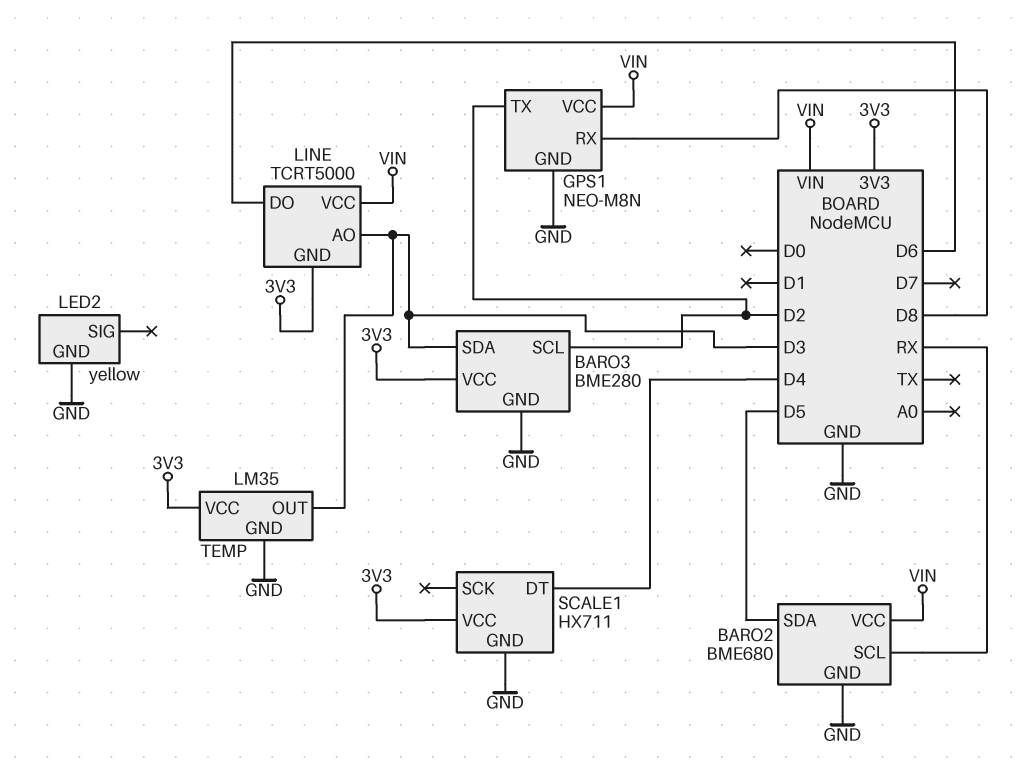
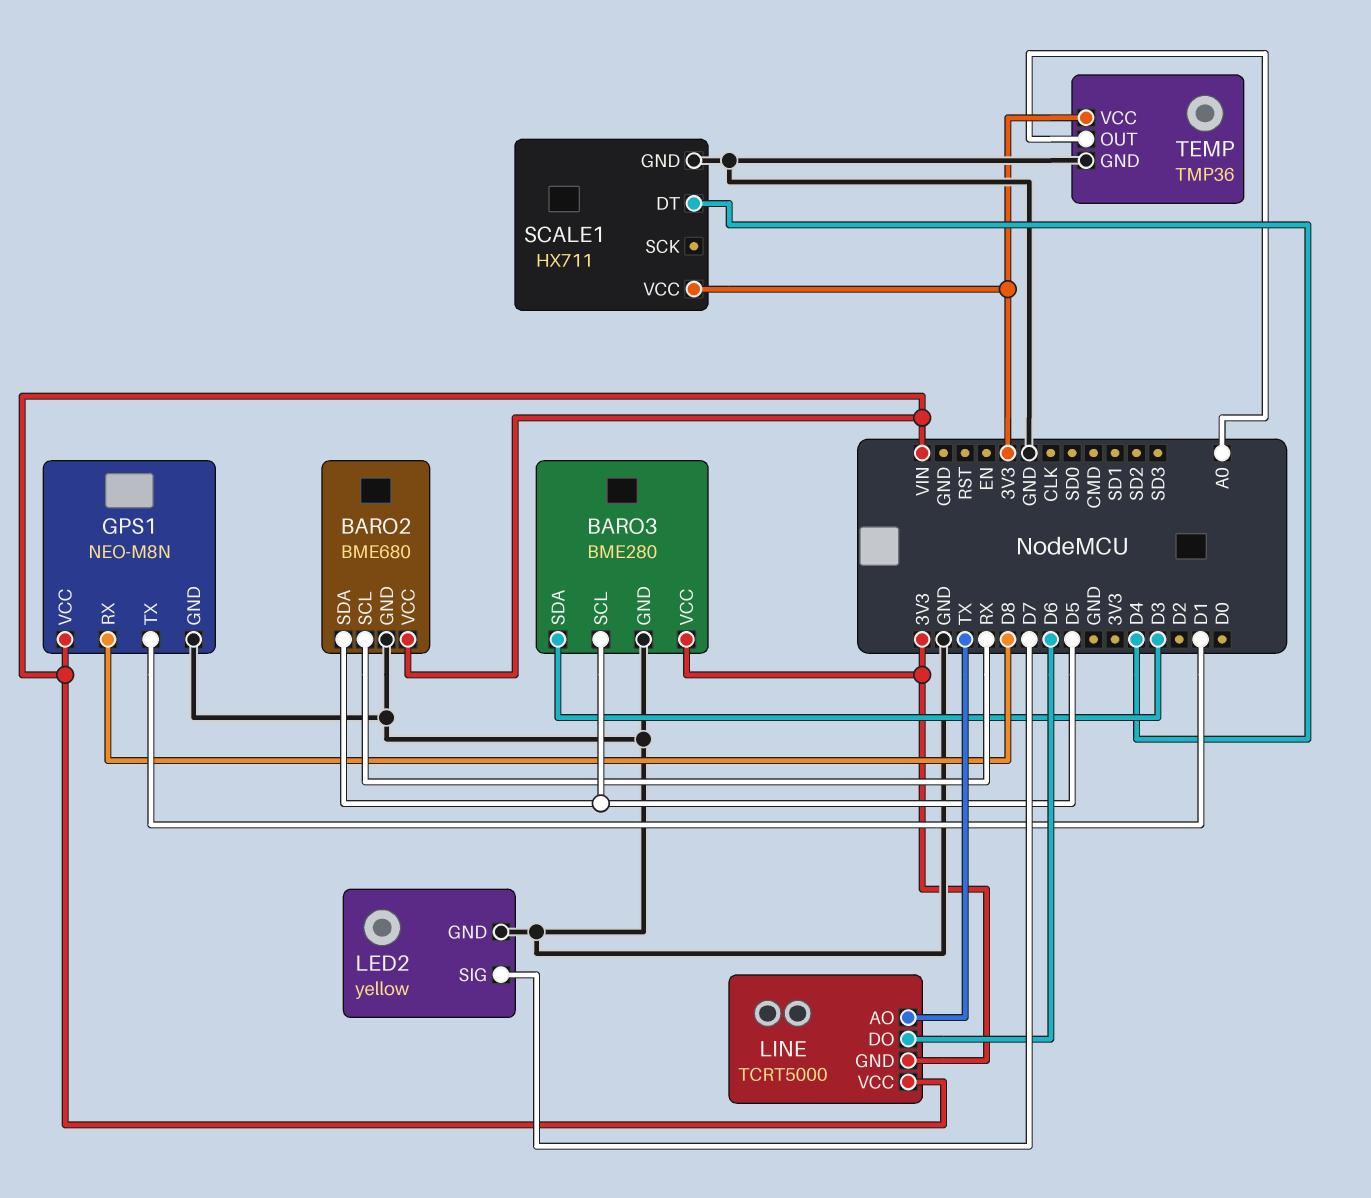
BARO3 pin SCL: D2 -> D5
GPS1 pin TX: D2 -> D1
LED2 pin SIG: none -> D7
LINE pin AO: D3 -> TX
TEMP: LM35 -> TMP36
TEMP pin OUT: D3 -> A0

